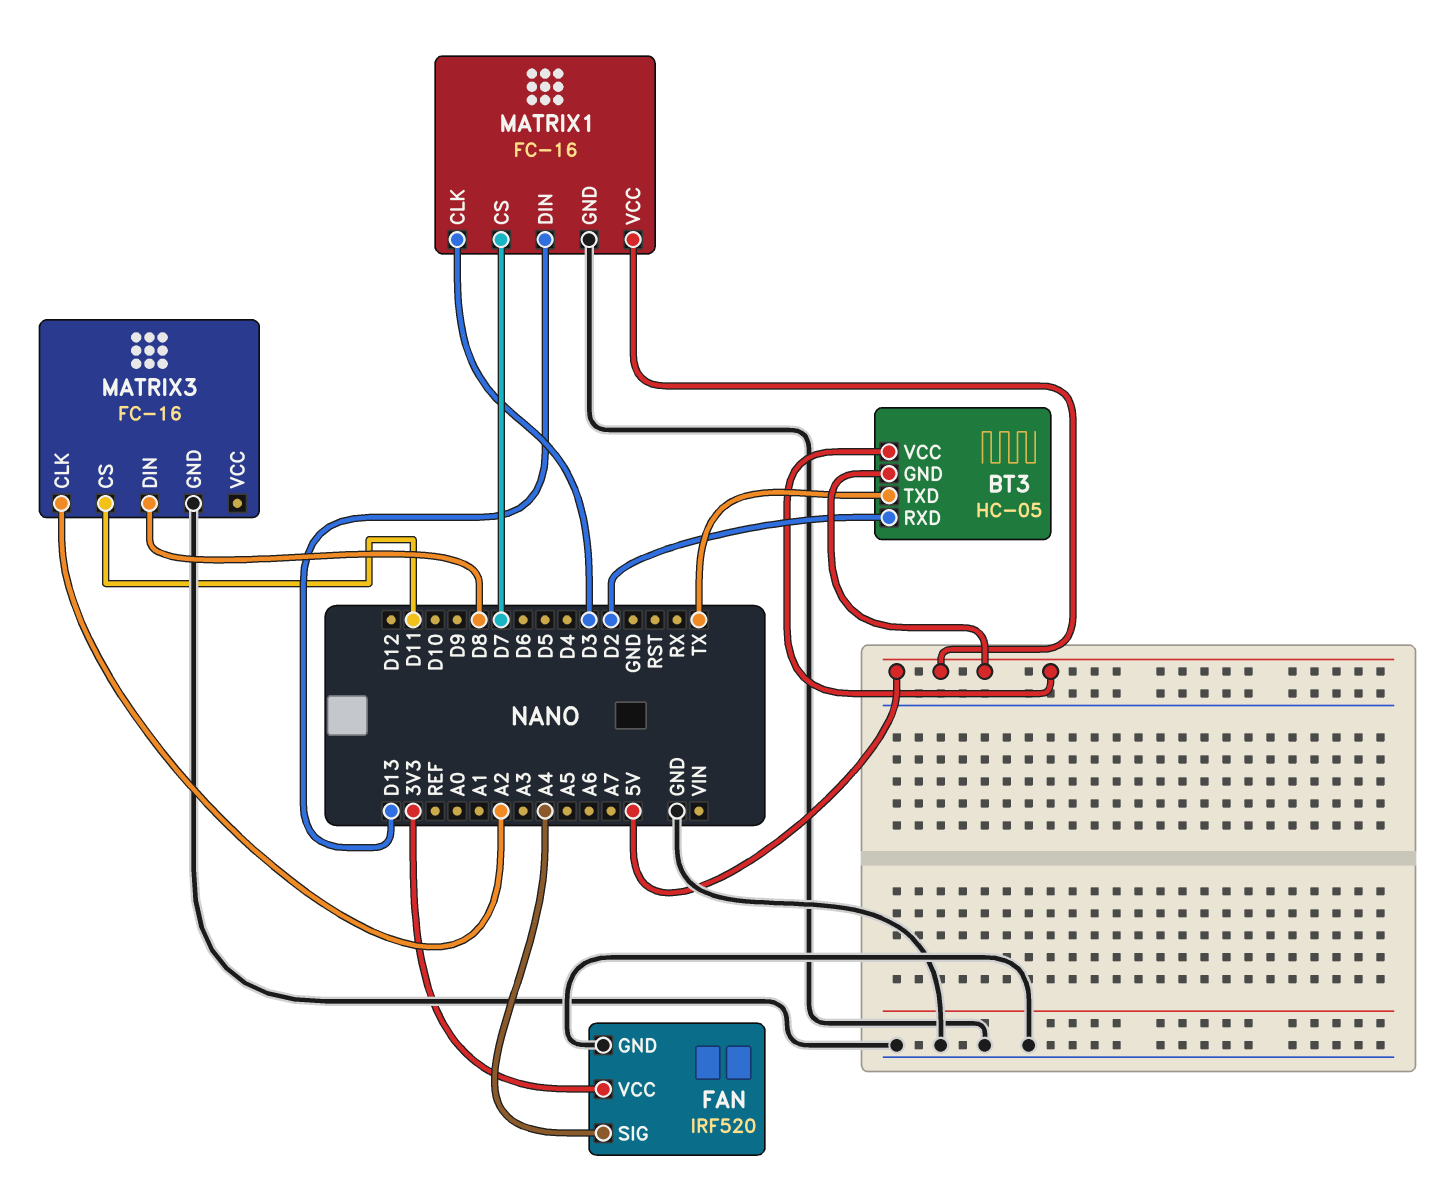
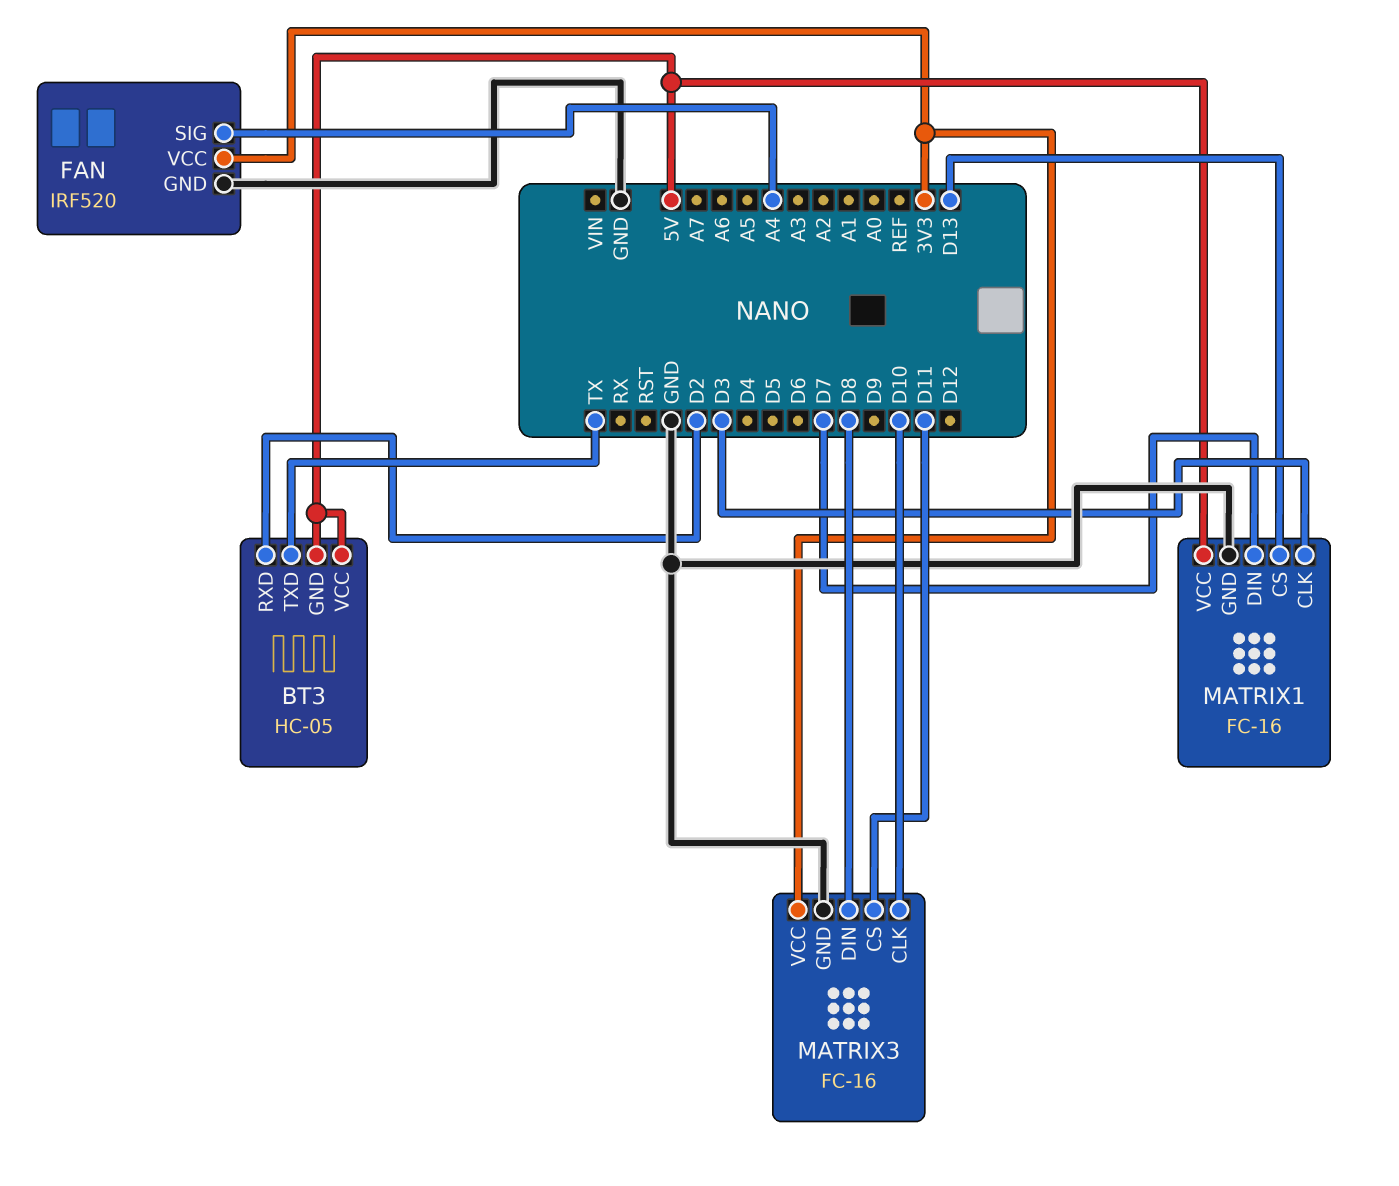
MATRIX1 pin CS: D7 -> D13
MATRIX1 pin DIN: D13 -> D7
MATRIX3 pin CLK: A2 -> D10
MATRIX3 pin VCC: none -> 3V3

